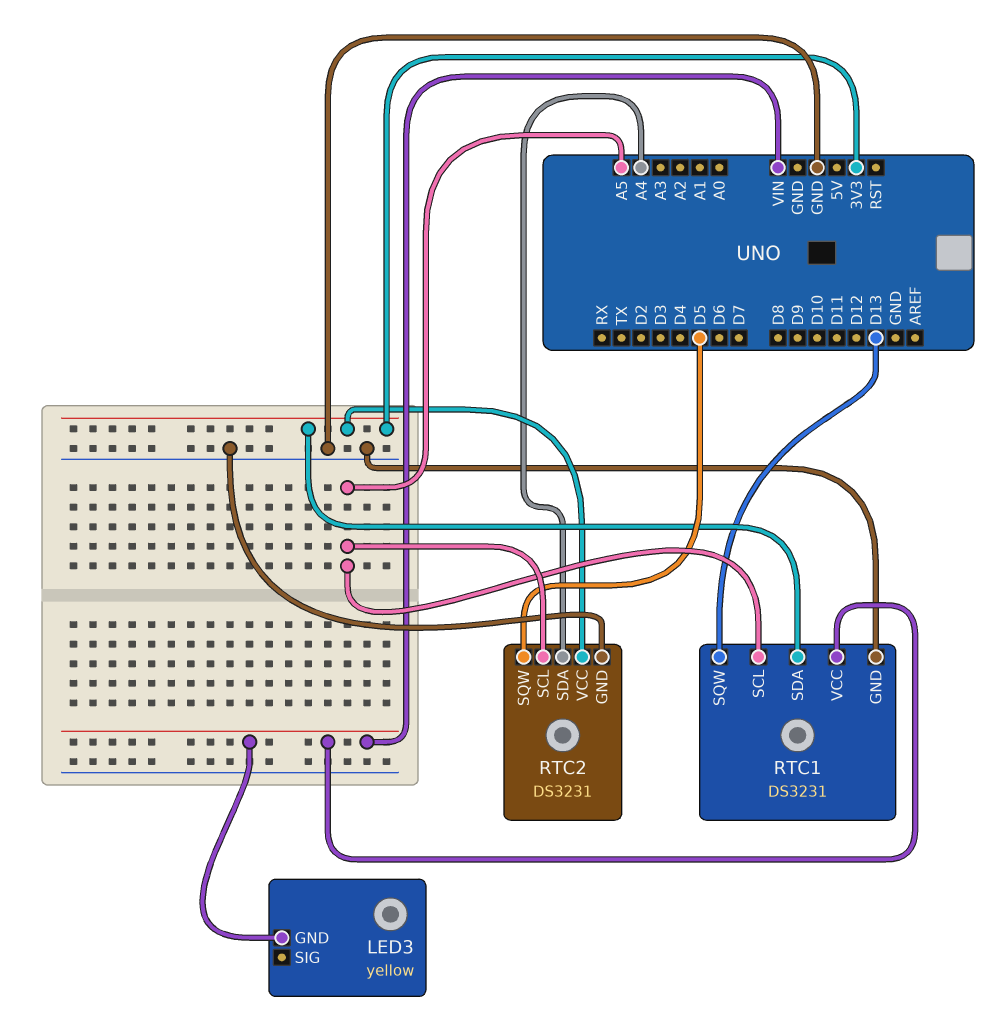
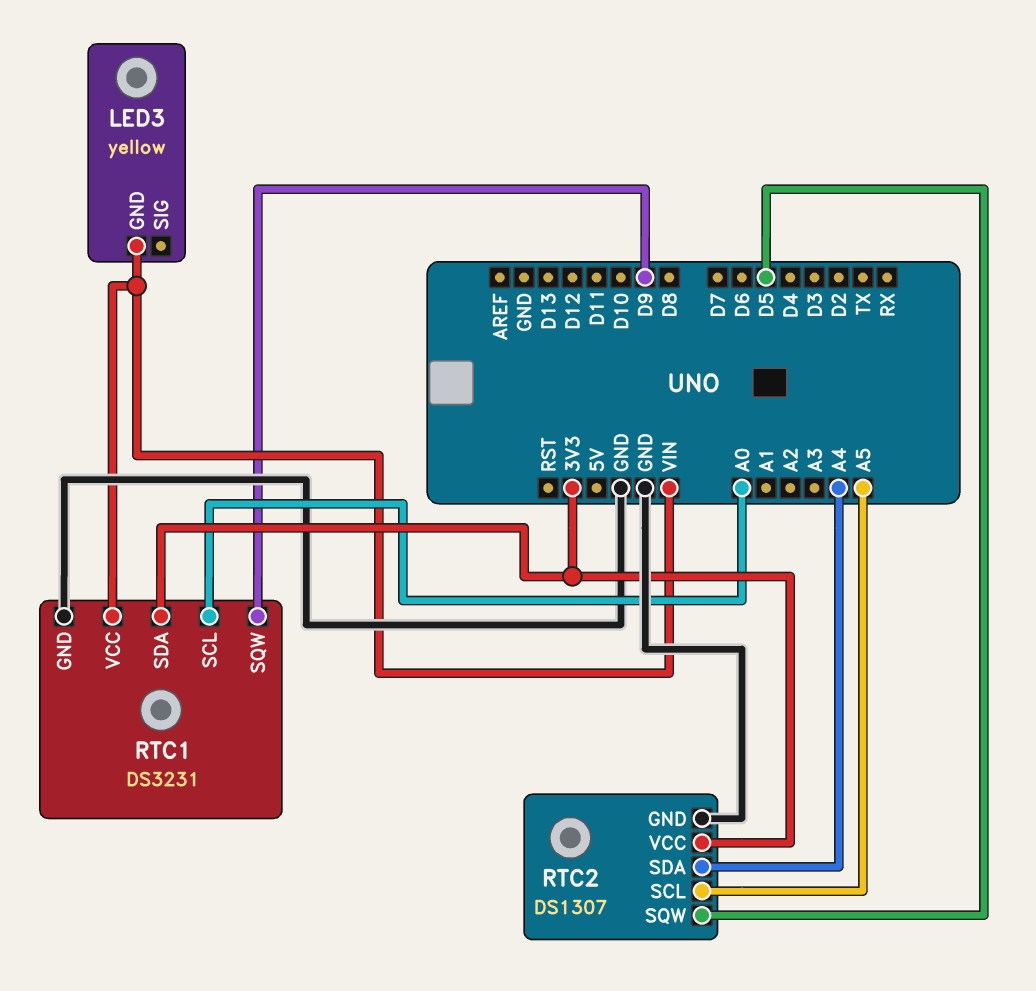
RTC1 pin SCL: A5 -> A0
RTC1 pin SQW: D13 -> D9
RTC2: DS3231 -> DS1307

